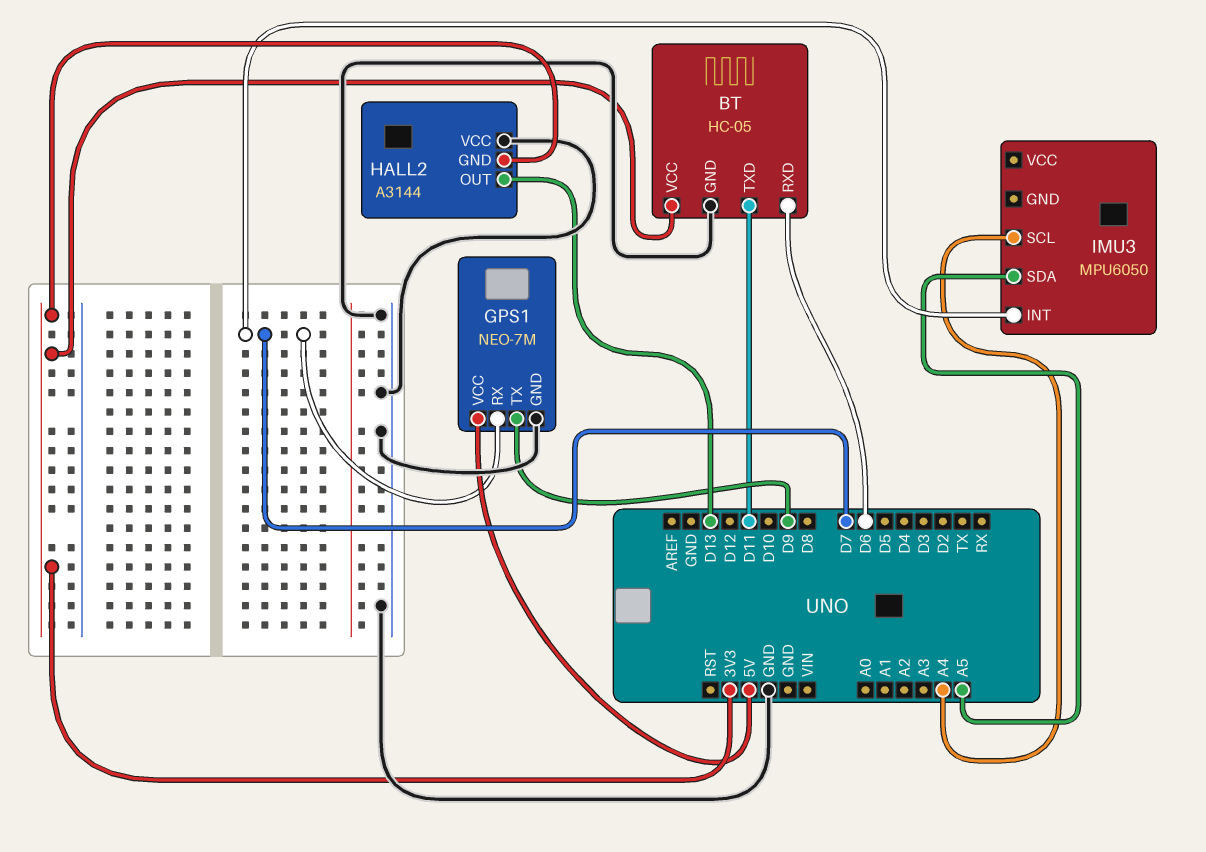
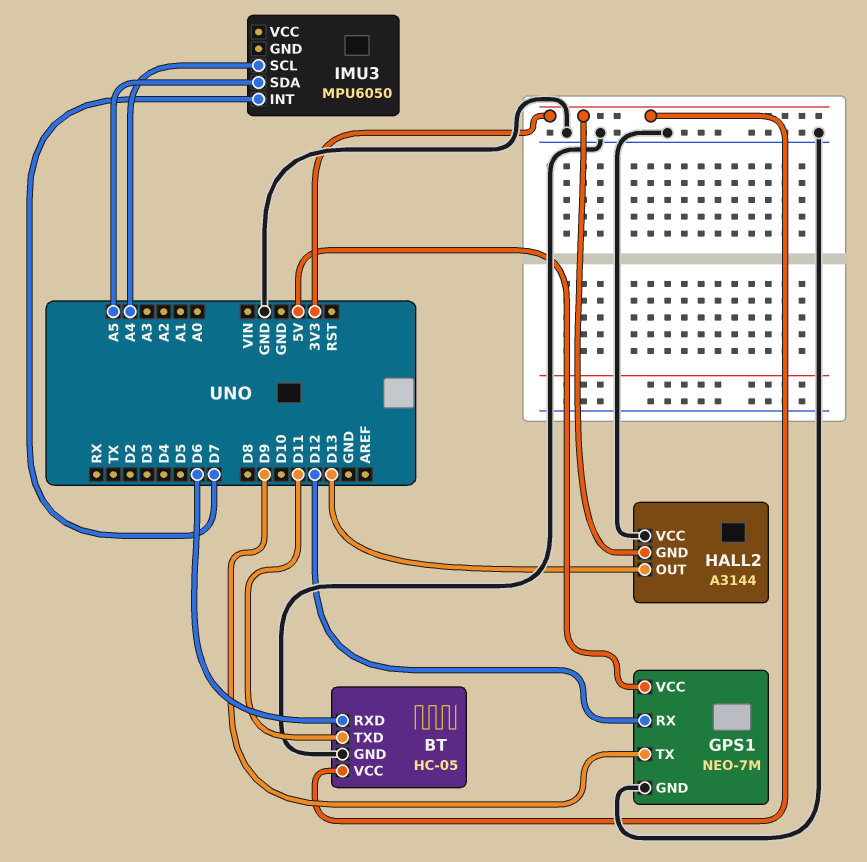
GPS1 pin RX: D7 -> D12

